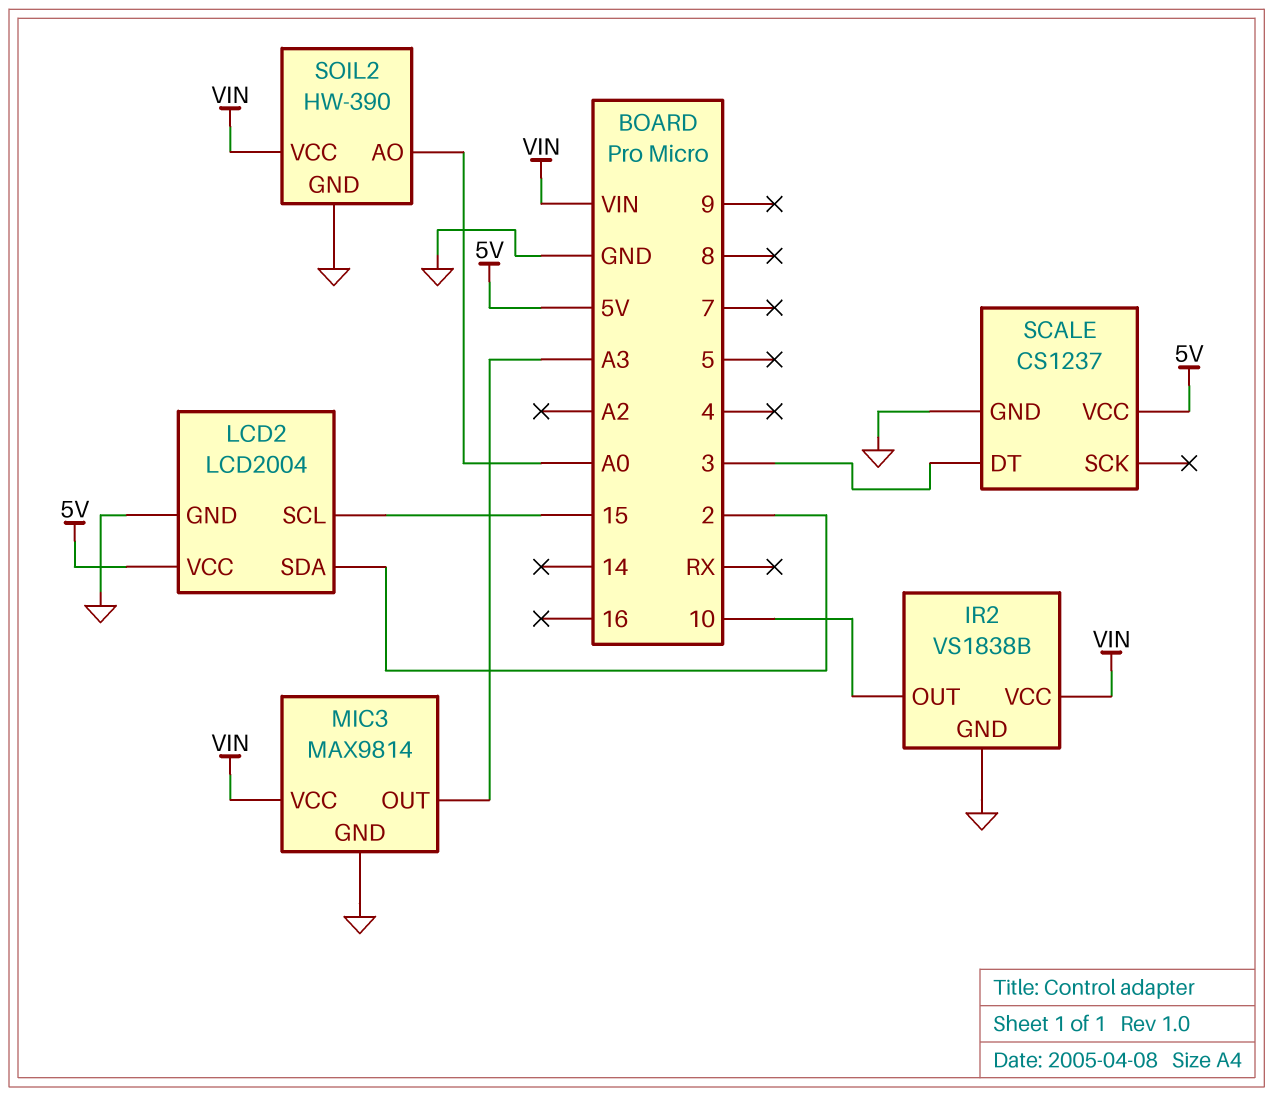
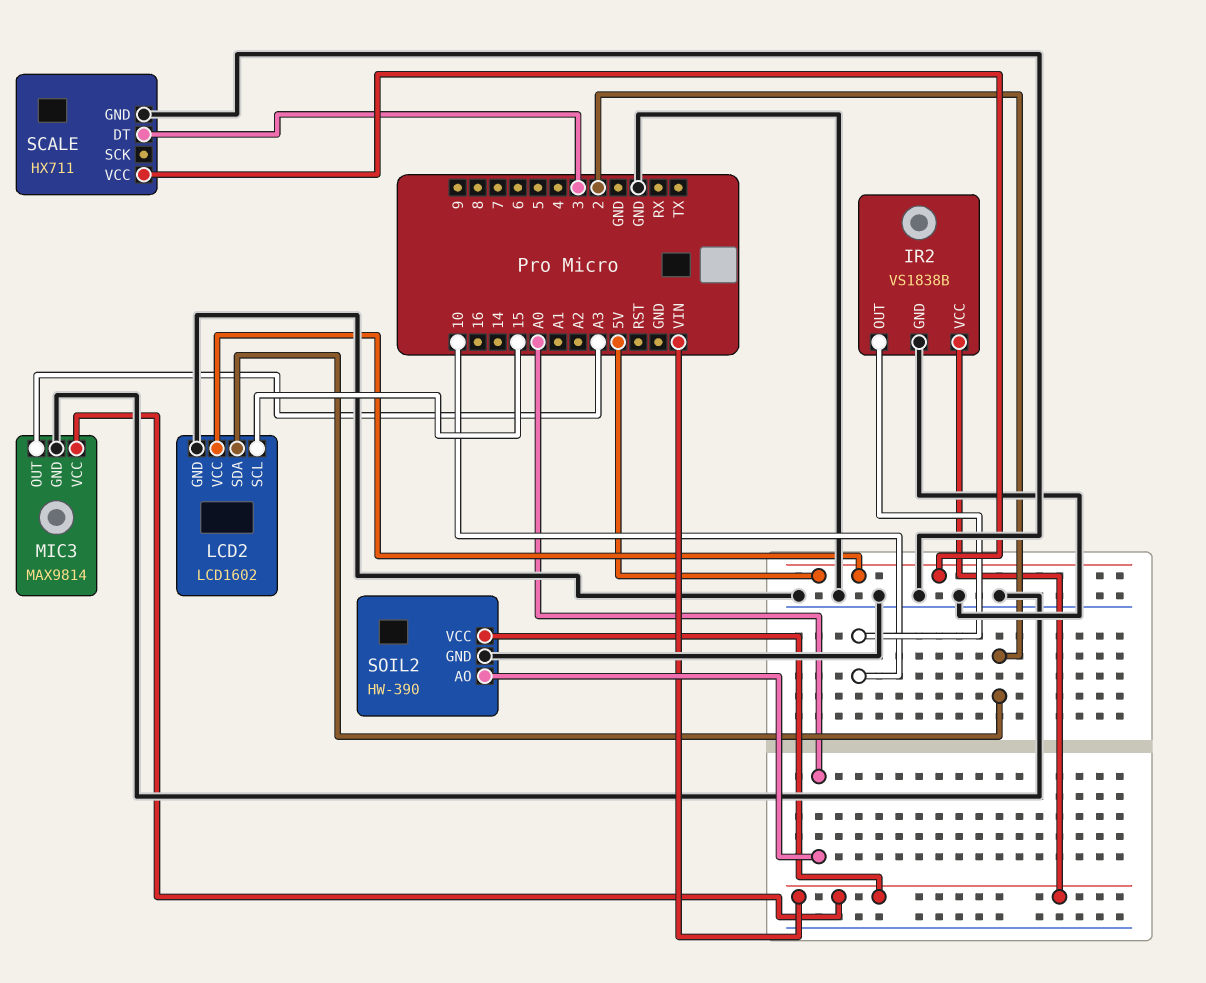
LCD2: LCD2004 -> LCD1602
SCALE: CS1237 -> HX711

